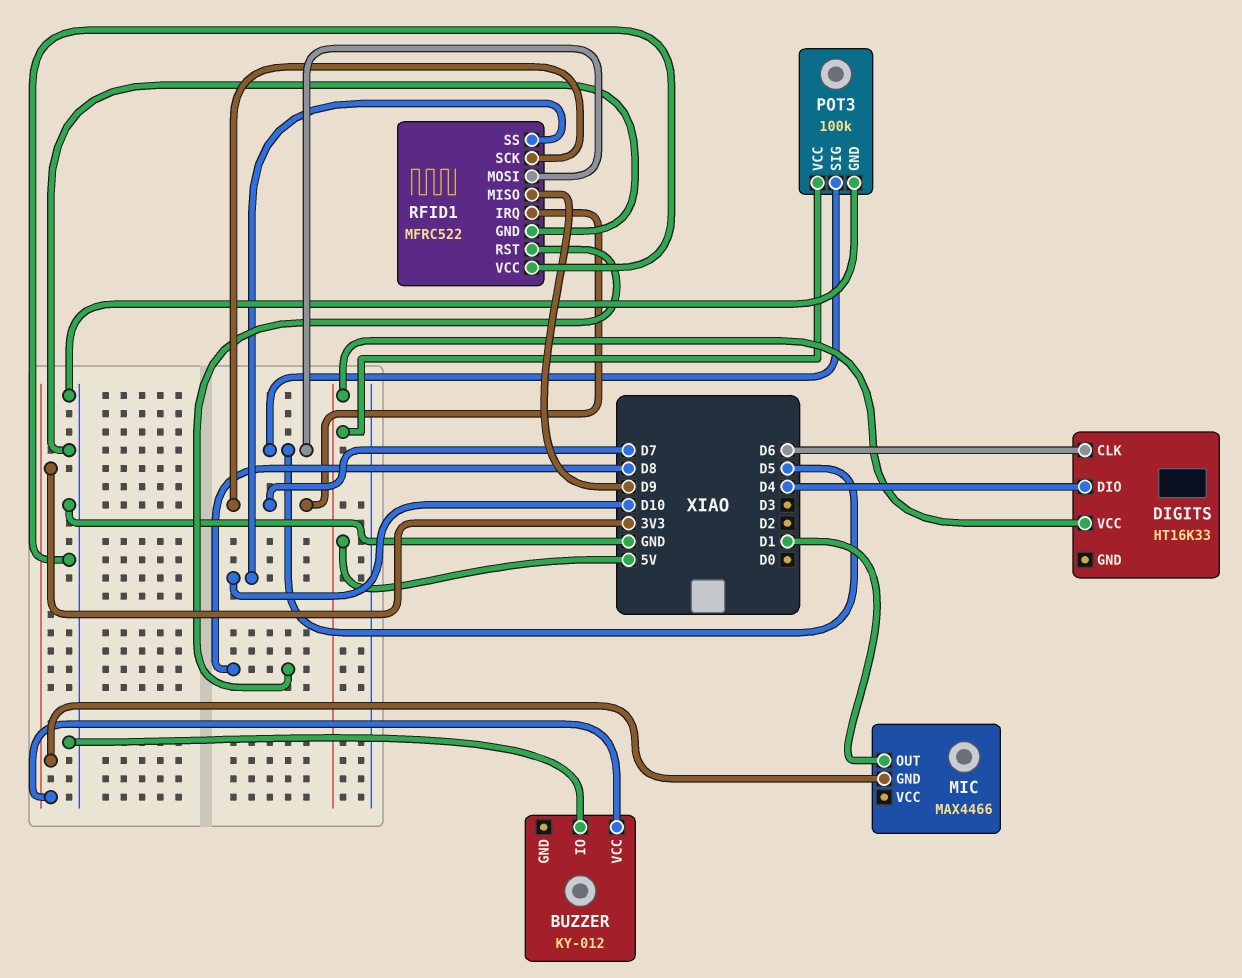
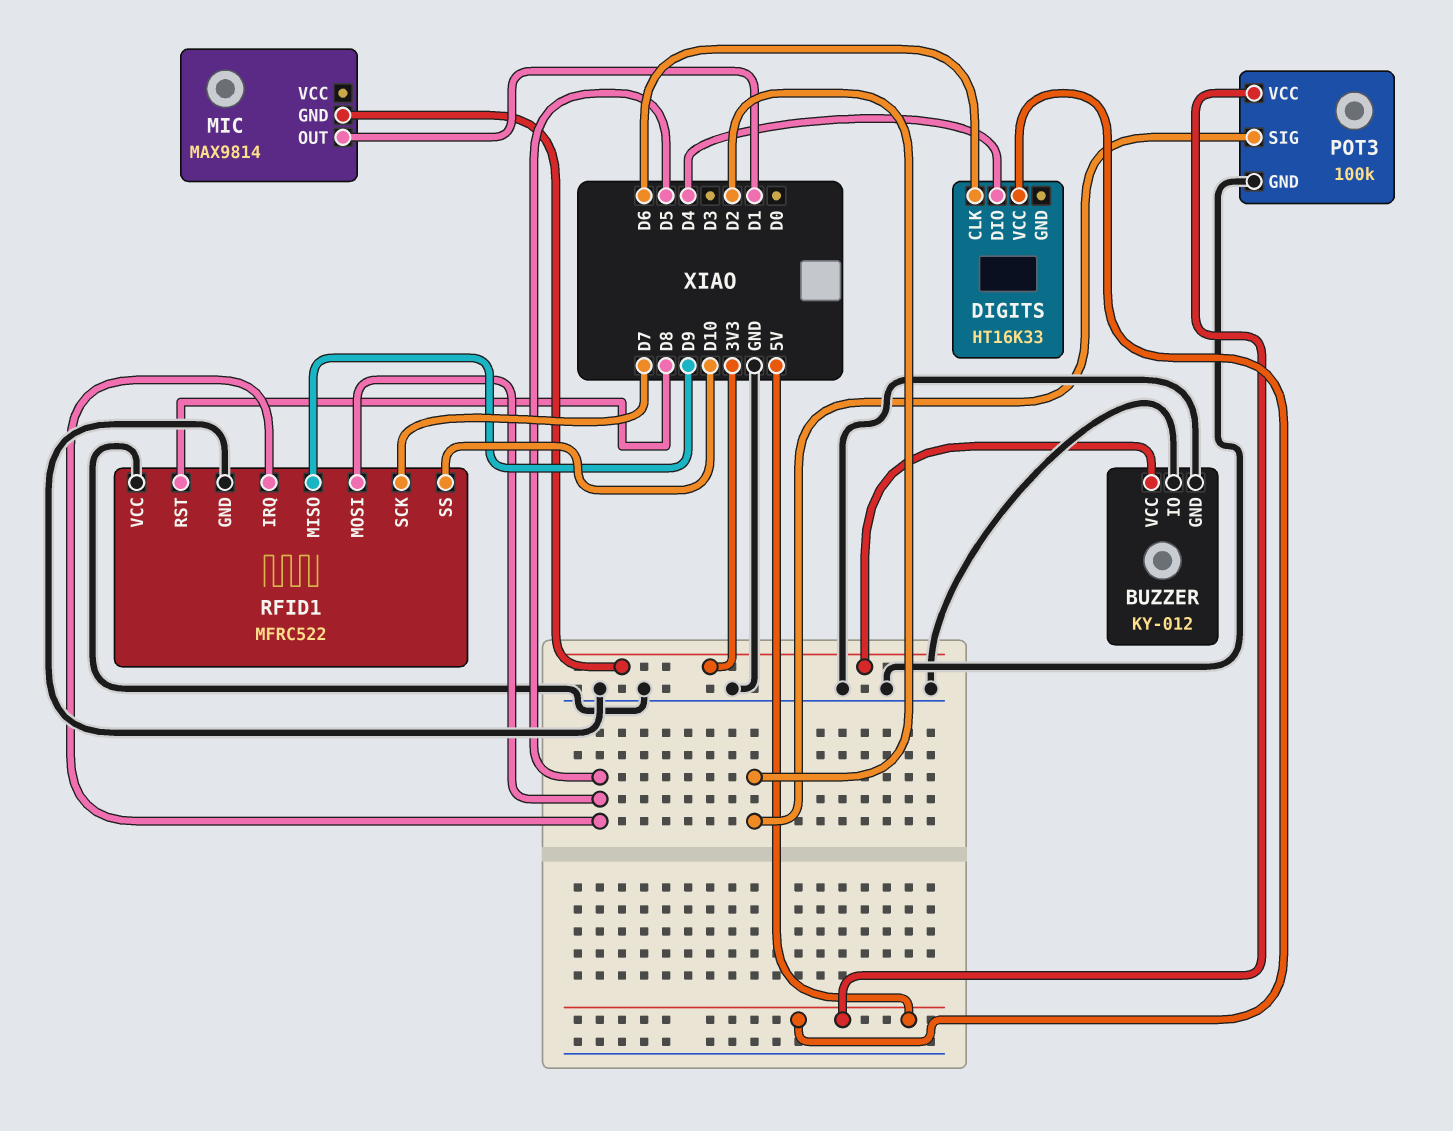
BUZZER pin GND: none -> GND
MIC: MAX4466 -> MAX9814
POT3 pin SIG: D5 -> D2
RFID1 pin IRQ: D7 -> D5

